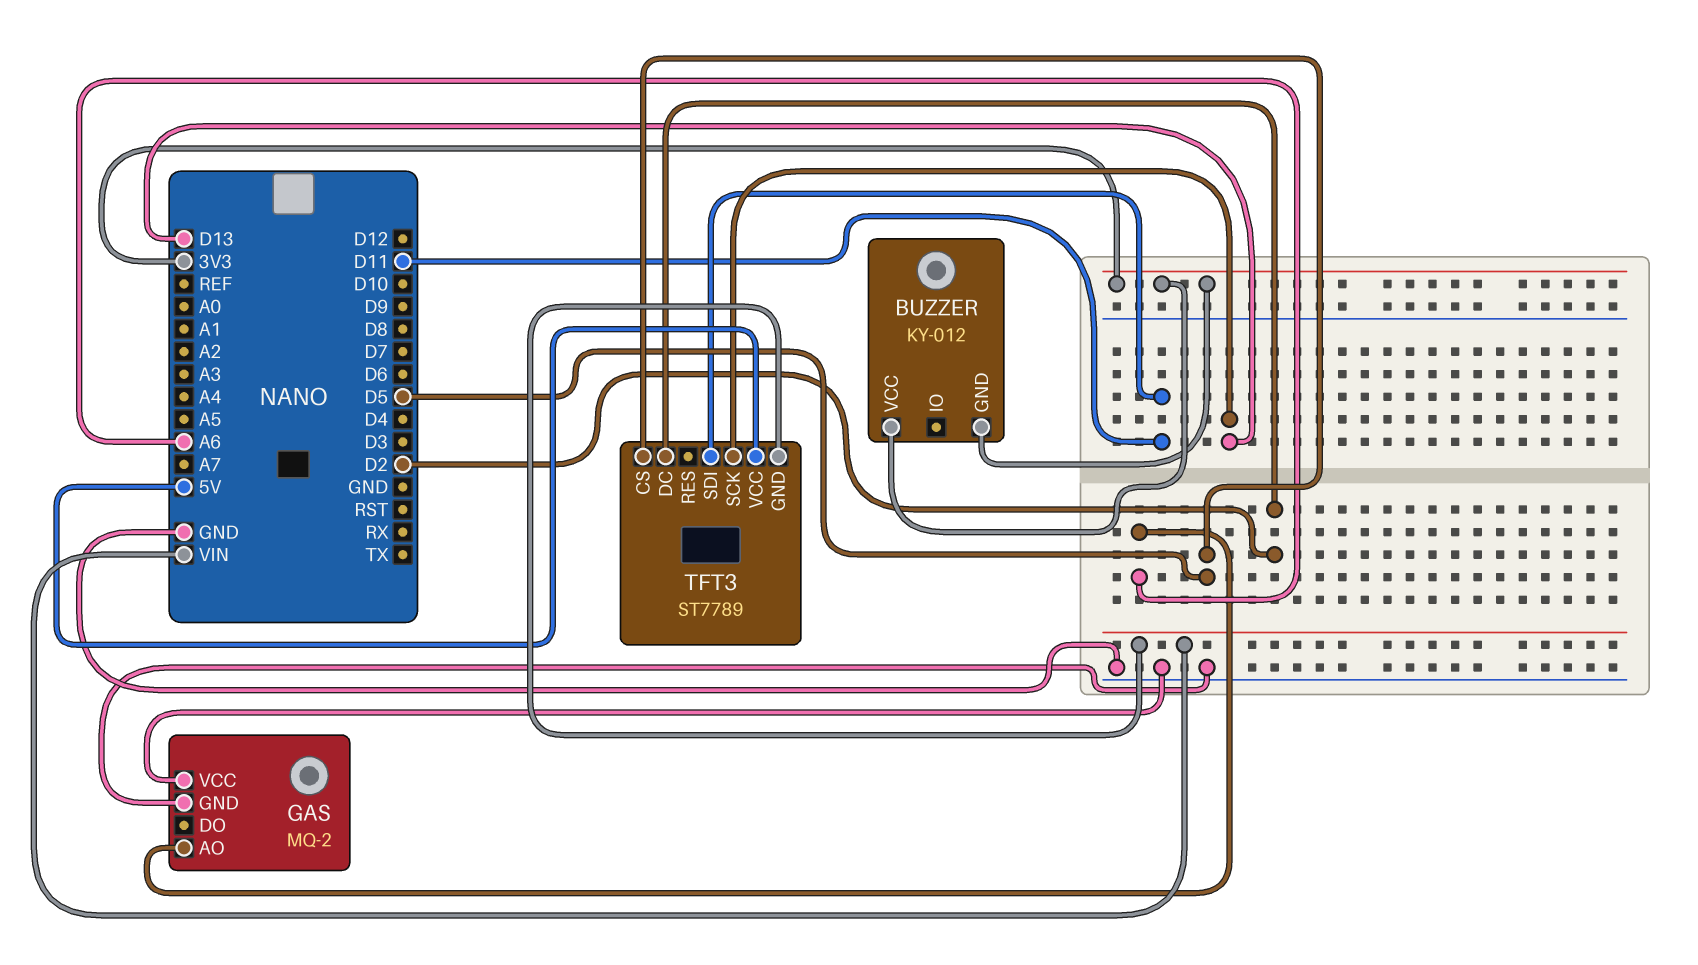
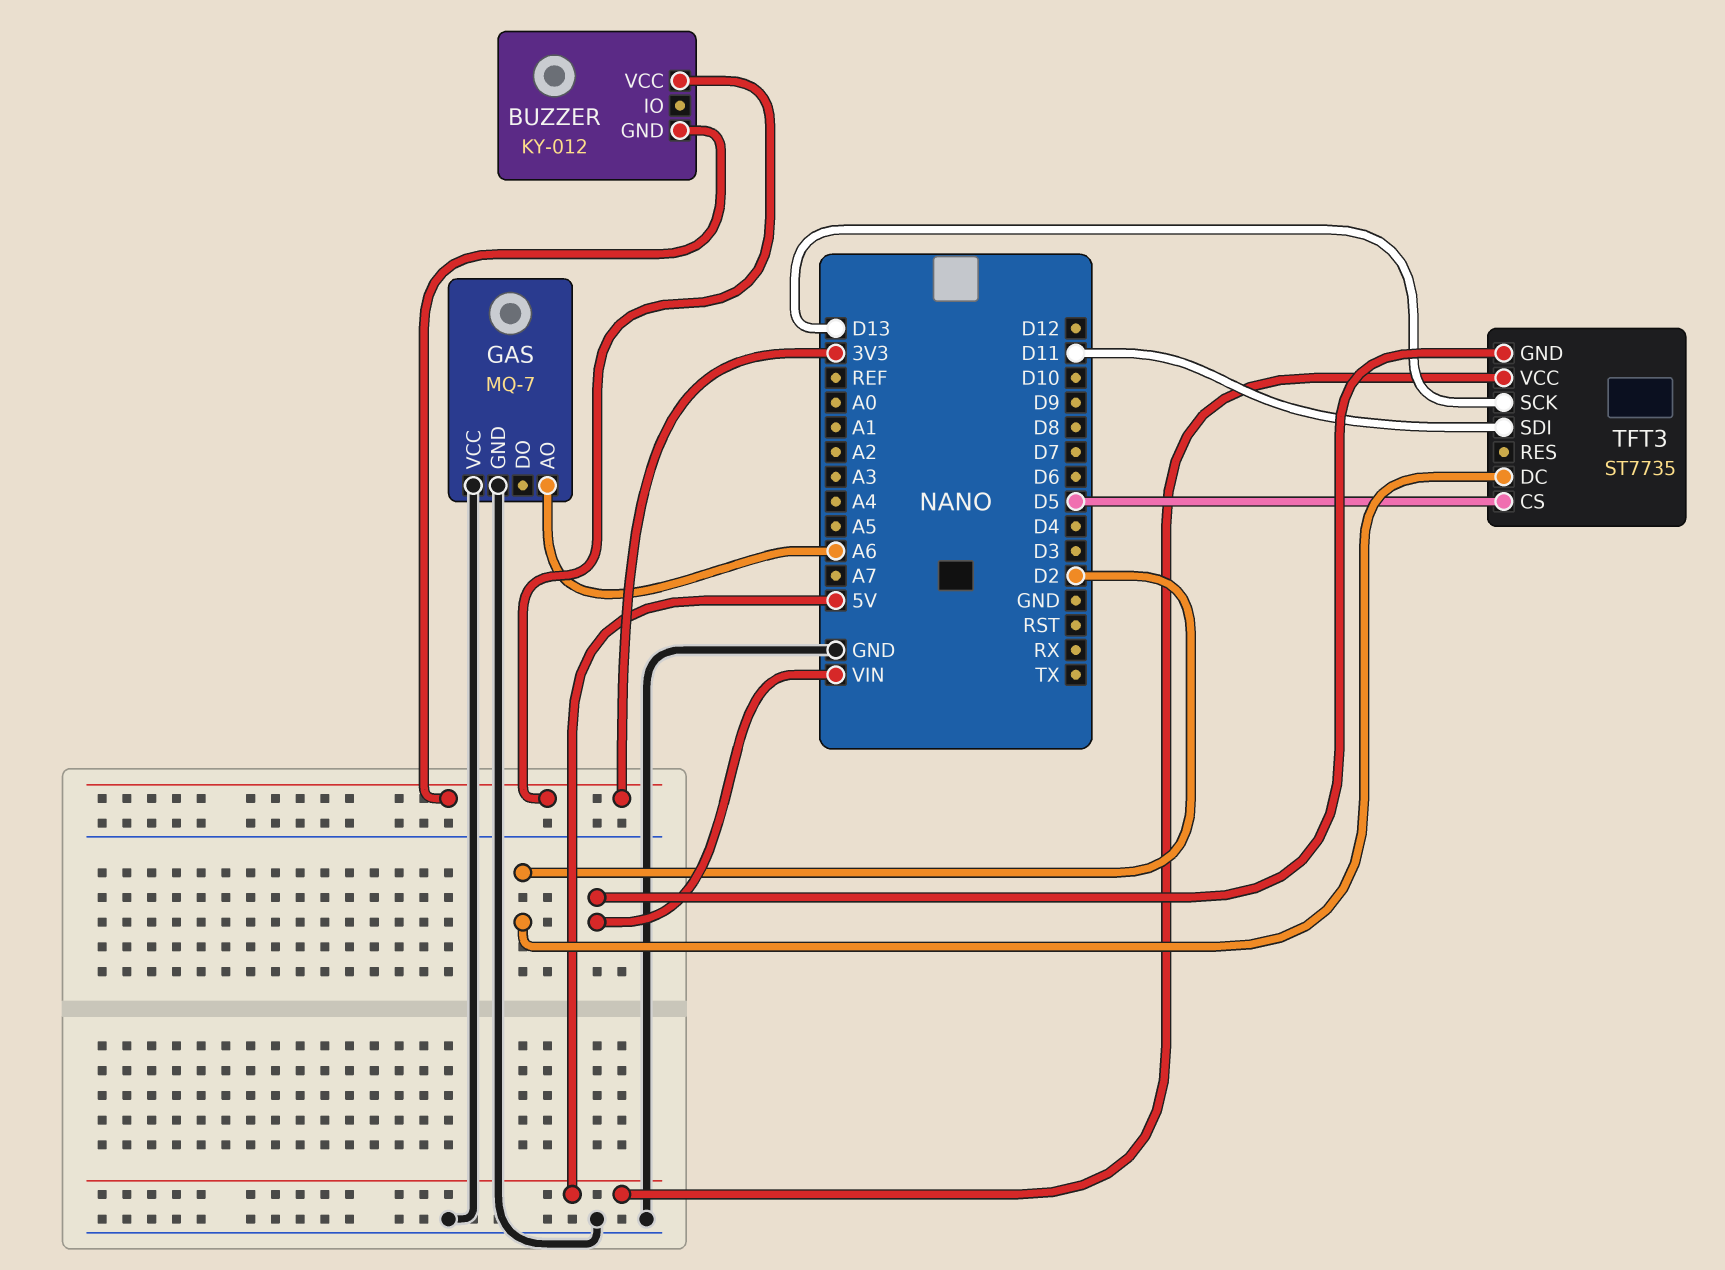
GAS: MQ-2 -> MQ-7
TFT3: ST7789 -> ST7735

